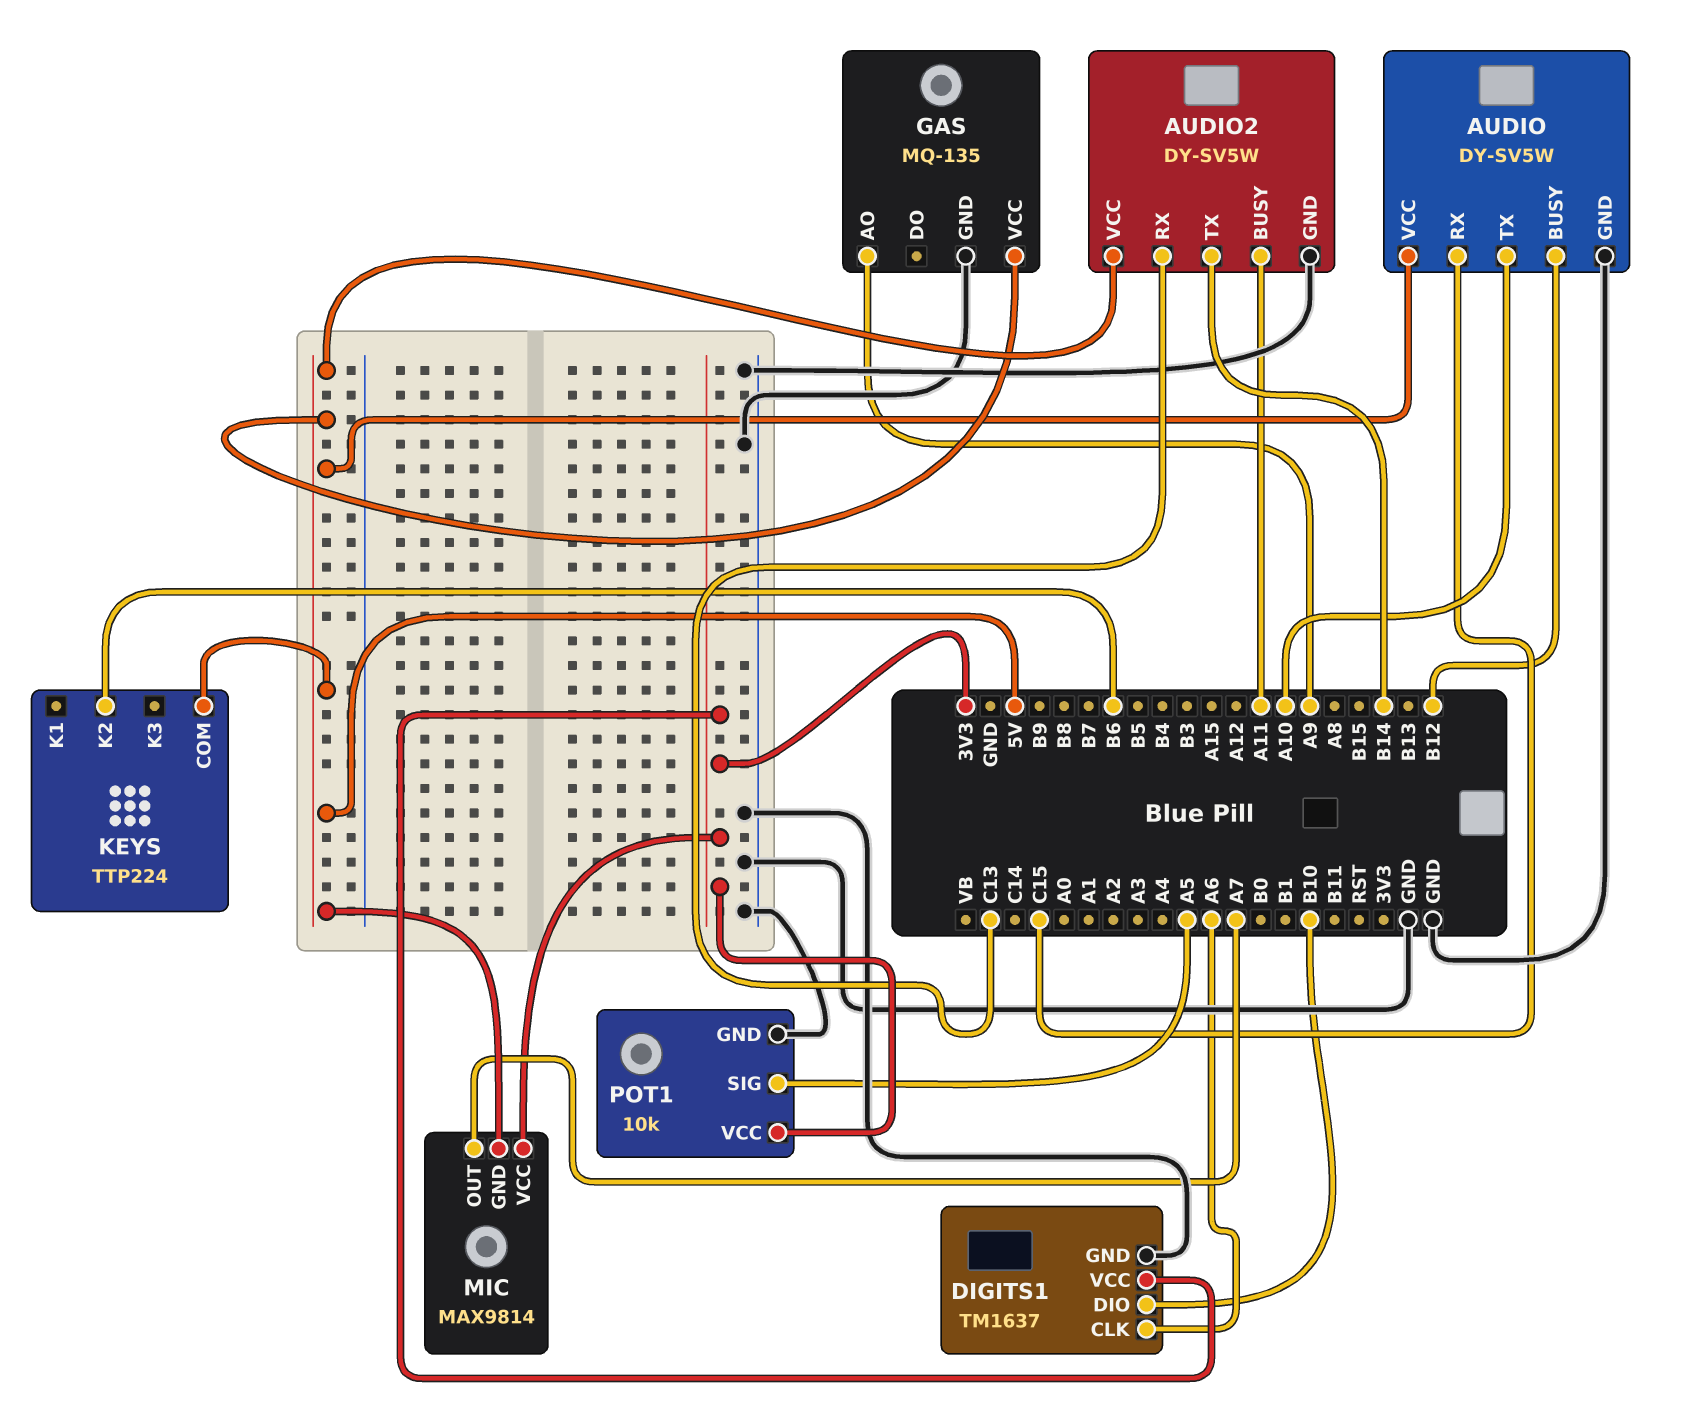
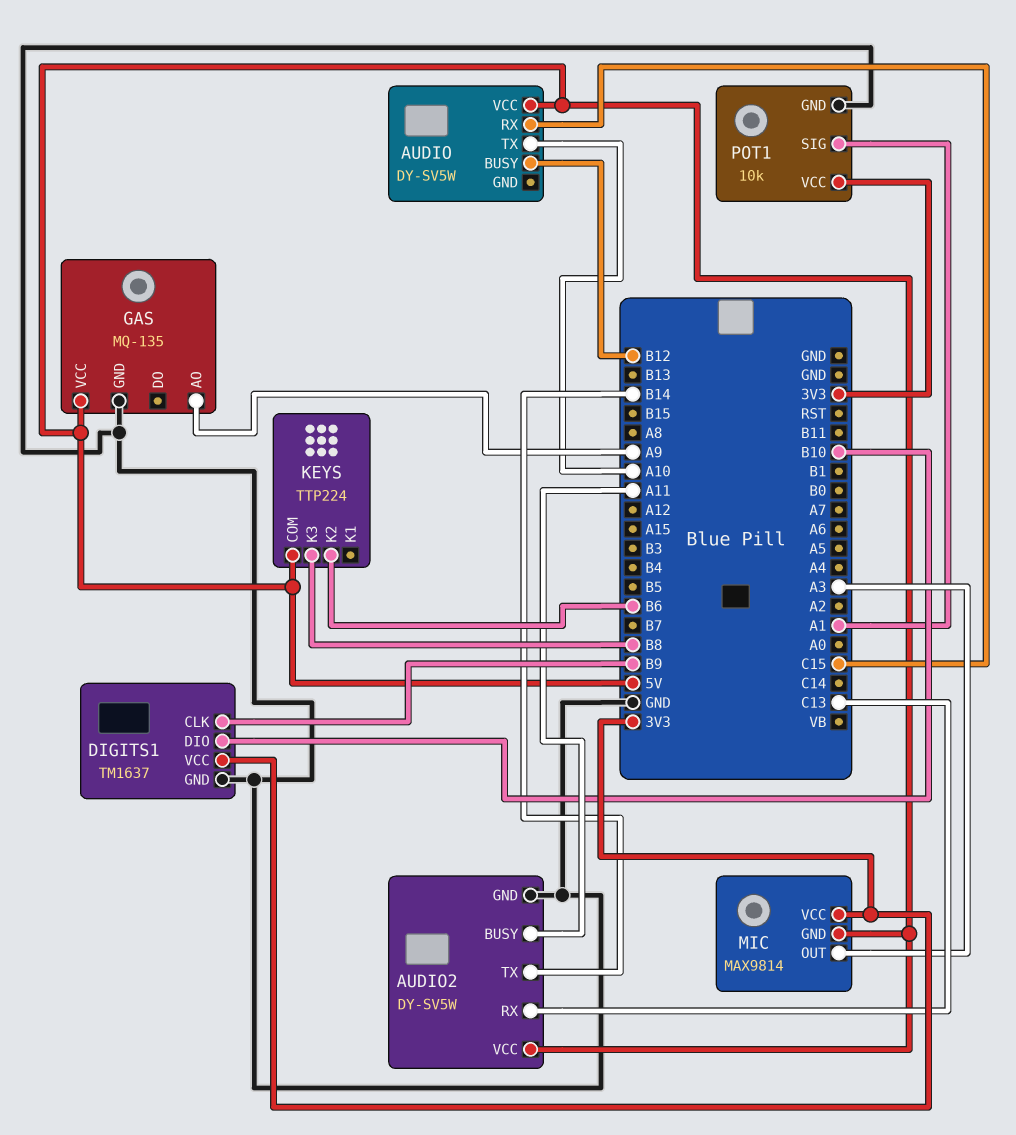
AUDIO pin GND: GND -> none
DIGITS1 pin CLK: A6 -> B9
KEYS pin K3: none -> B8
MIC pin OUT: A7 -> A3
POT1 pin SIG: A5 -> A1

